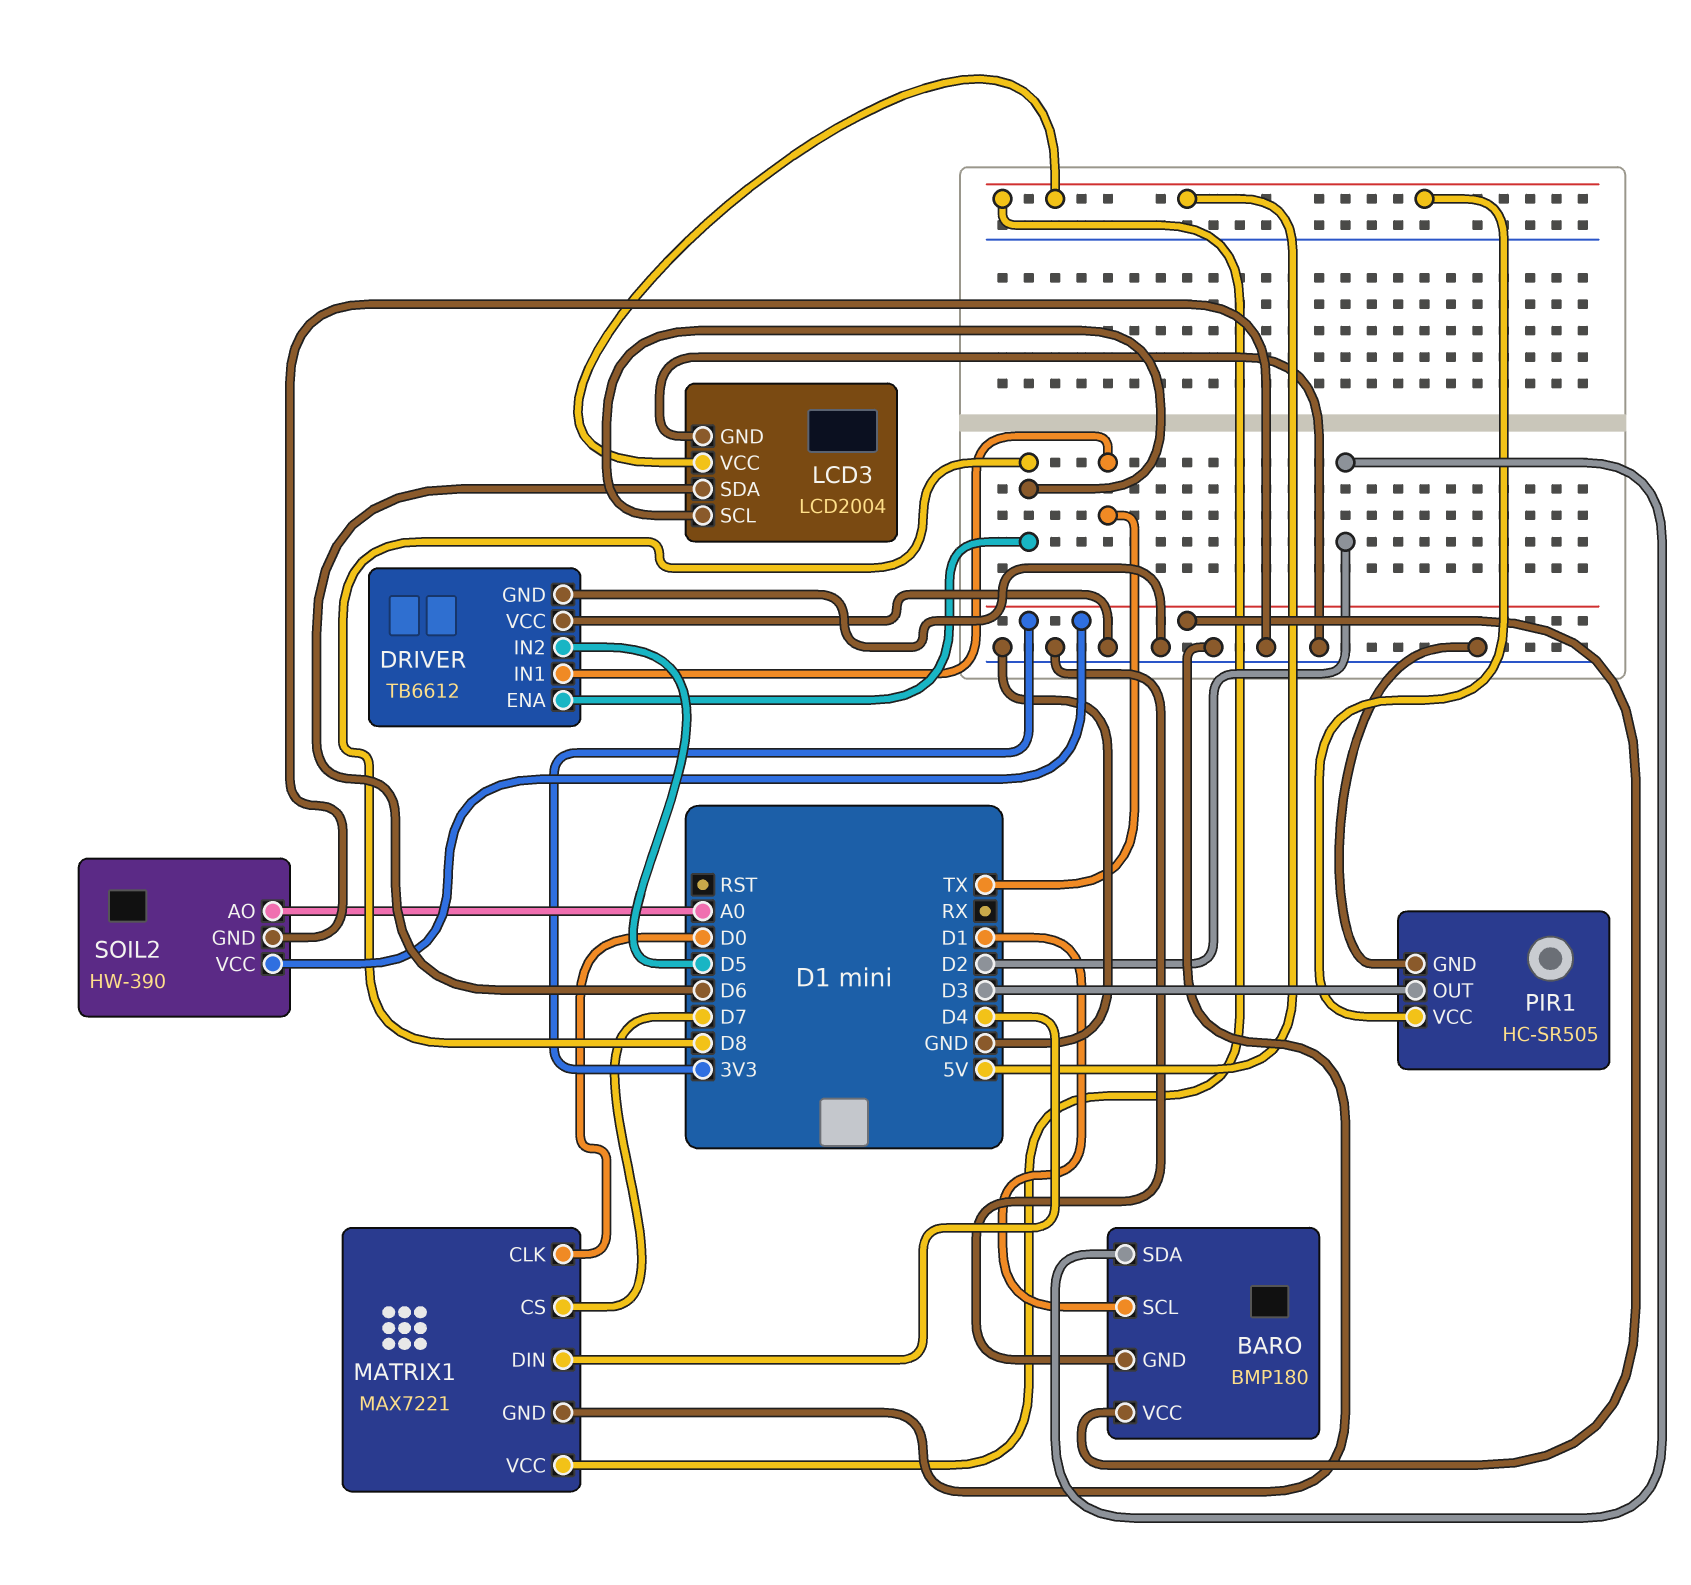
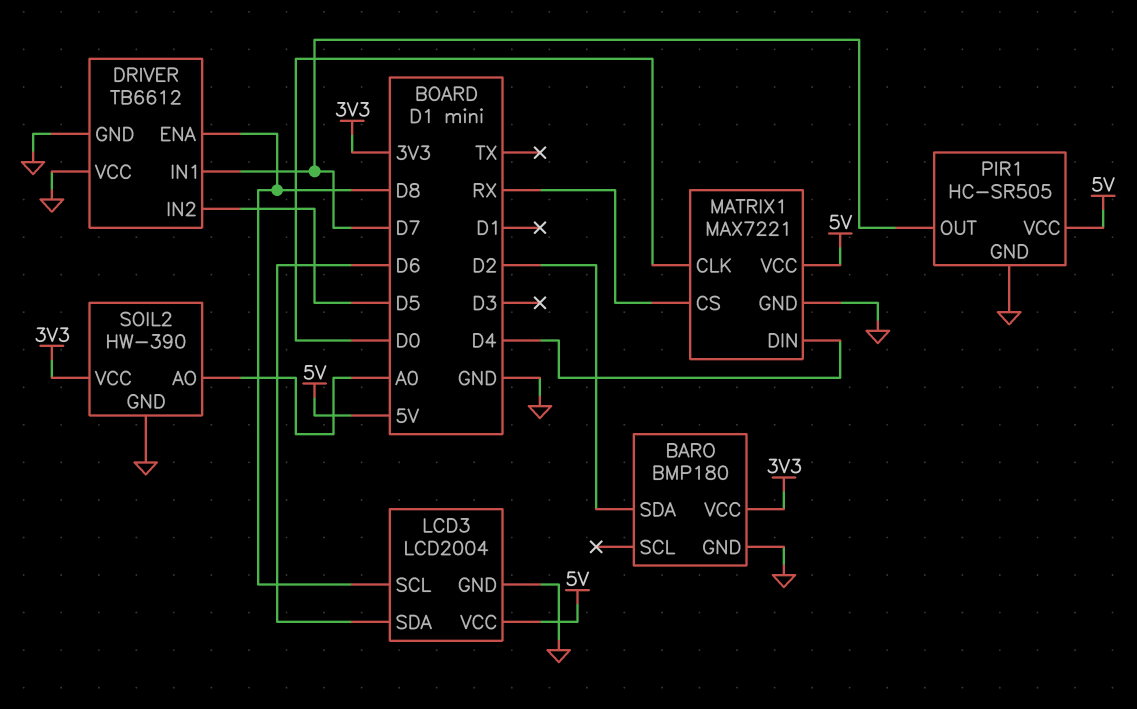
BARO pin SCL: D1 -> none
DRIVER pin IN1: TX -> D7
MATRIX1 pin CS: D7 -> RX
PIR1 pin OUT: D3 -> D7

